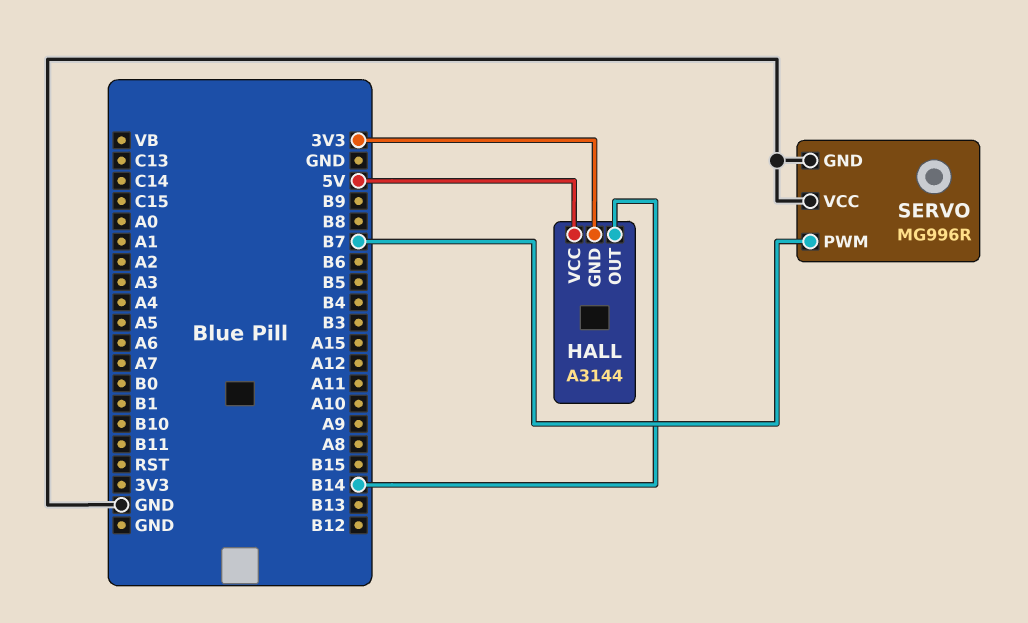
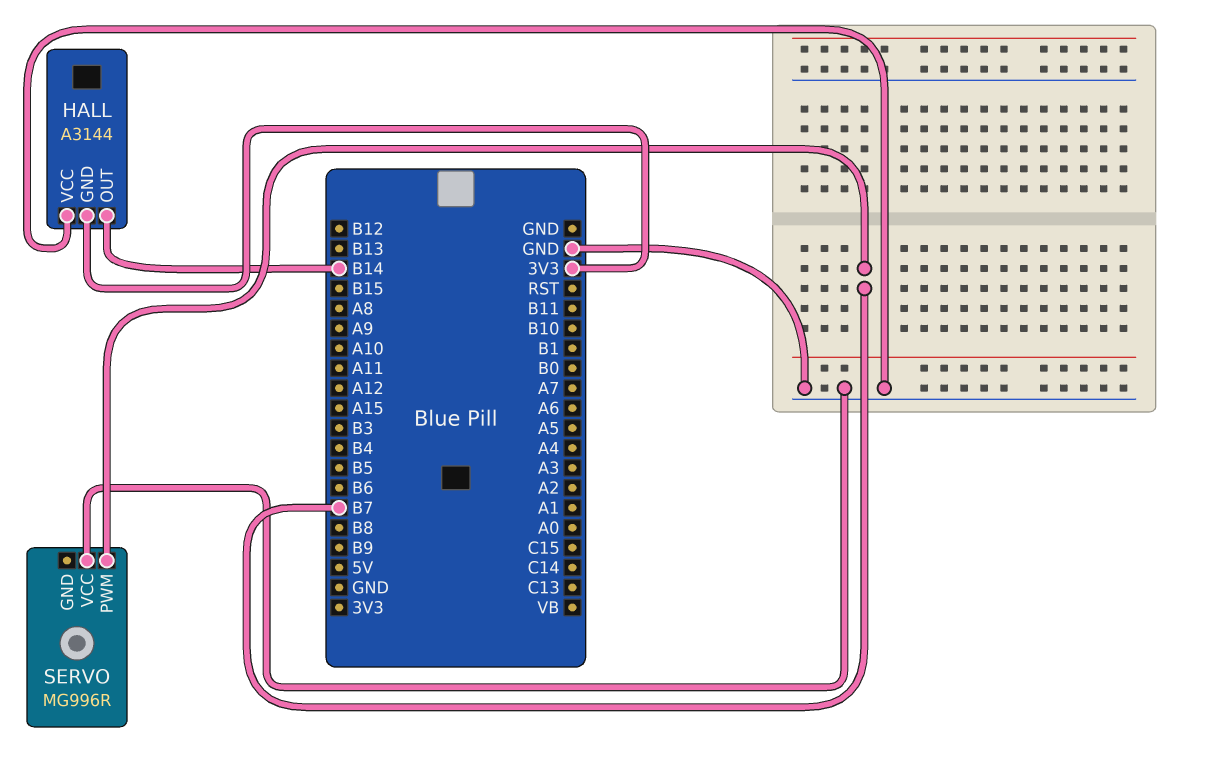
HALL pin VCC: 5V -> GND
SERVO pin GND: GND -> none

